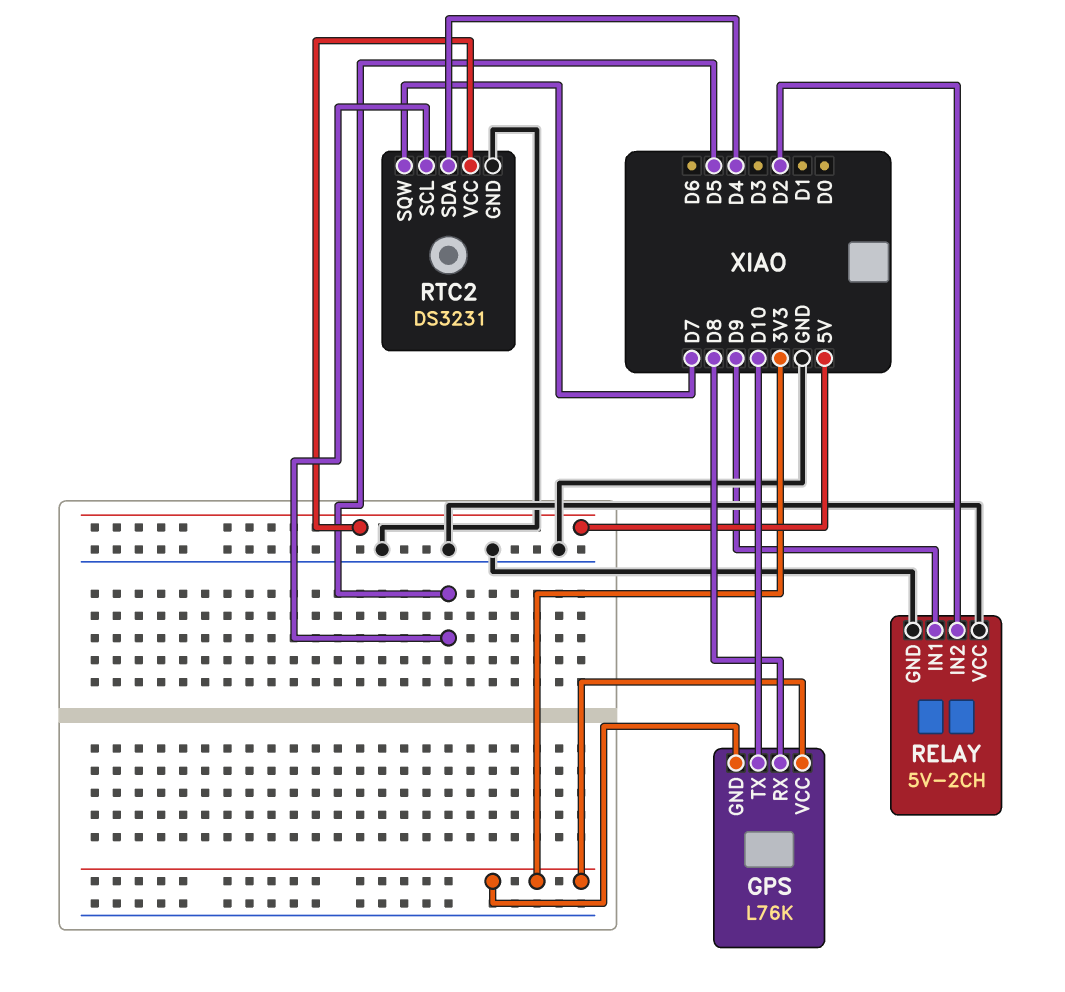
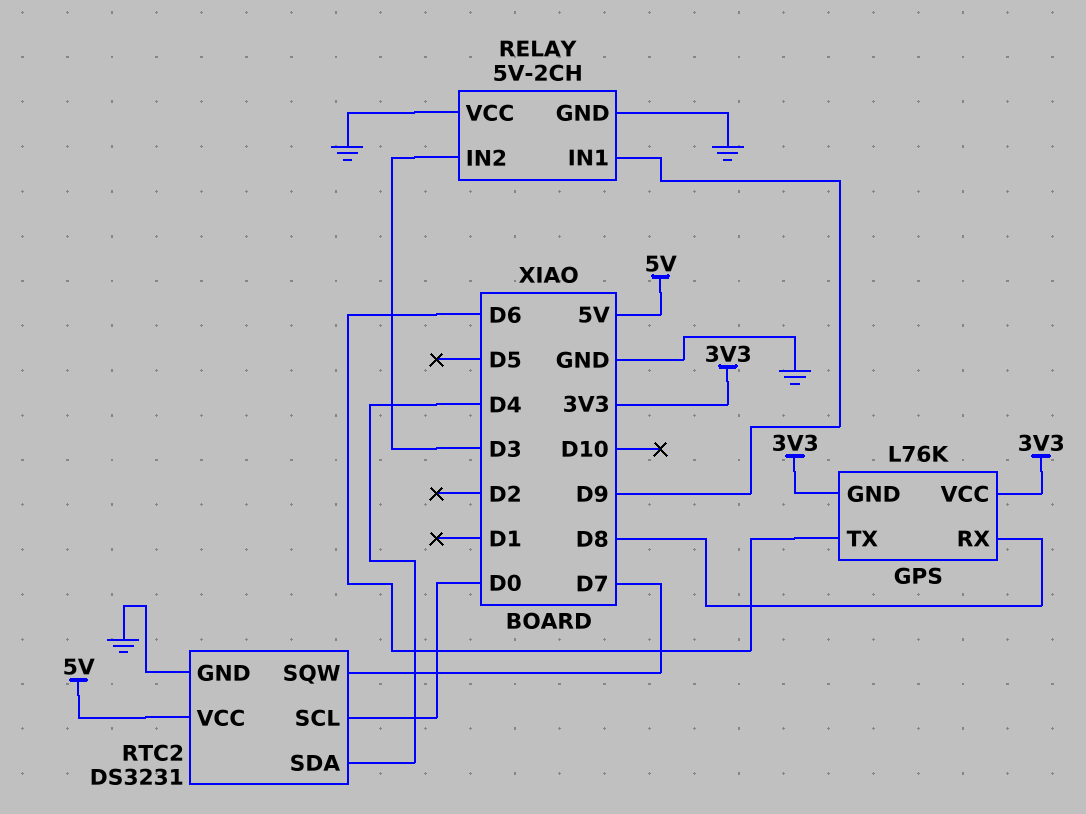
GPS pin TX: D10 -> D6
RELAY pin IN2: D2 -> D3
RTC2 pin SCL: D5 -> D0

